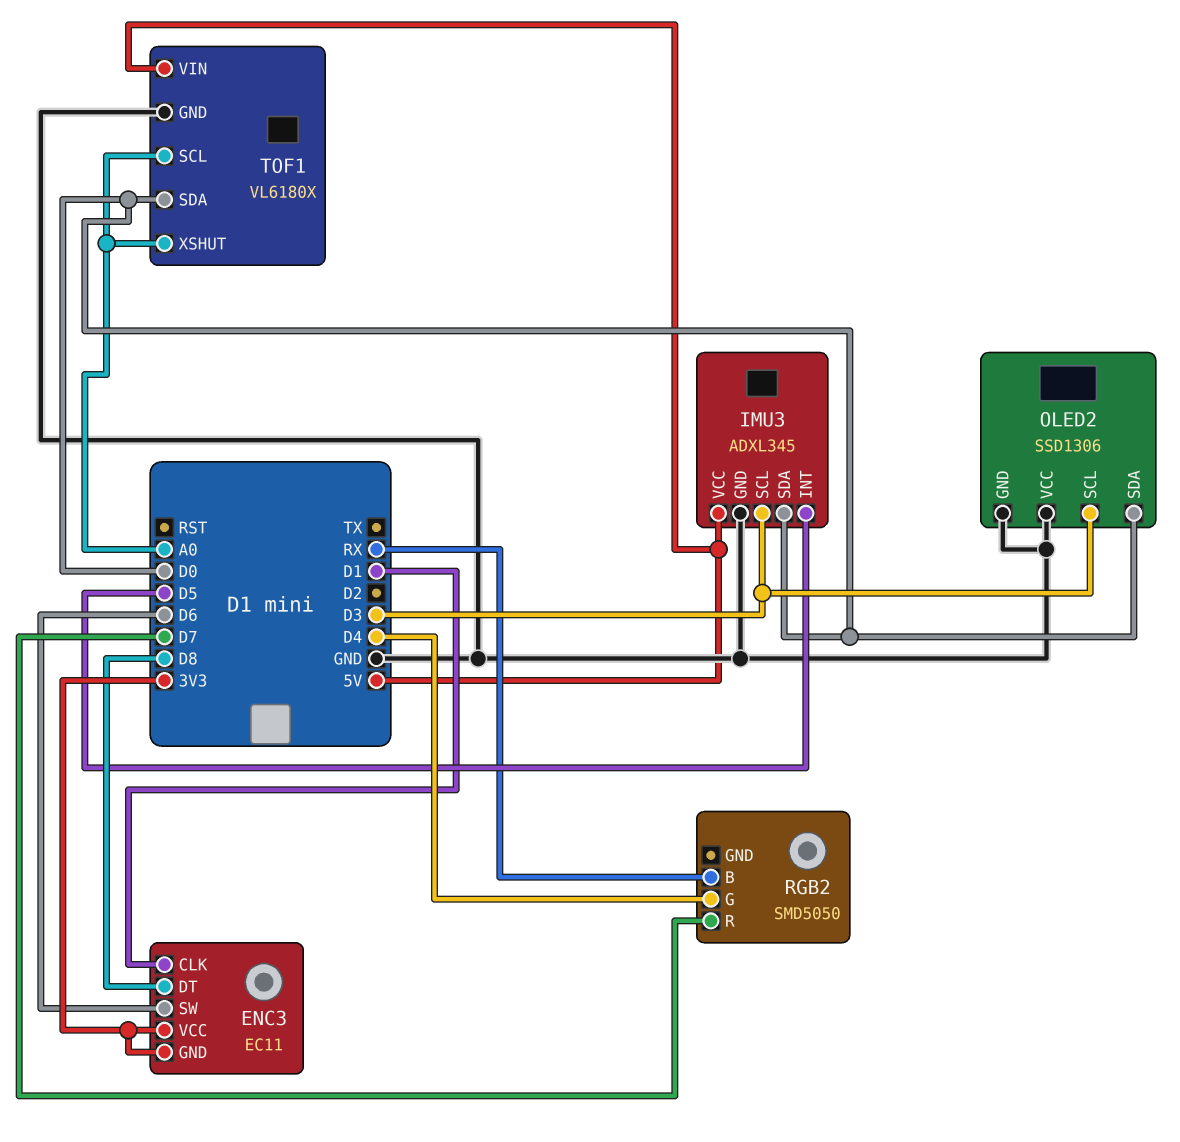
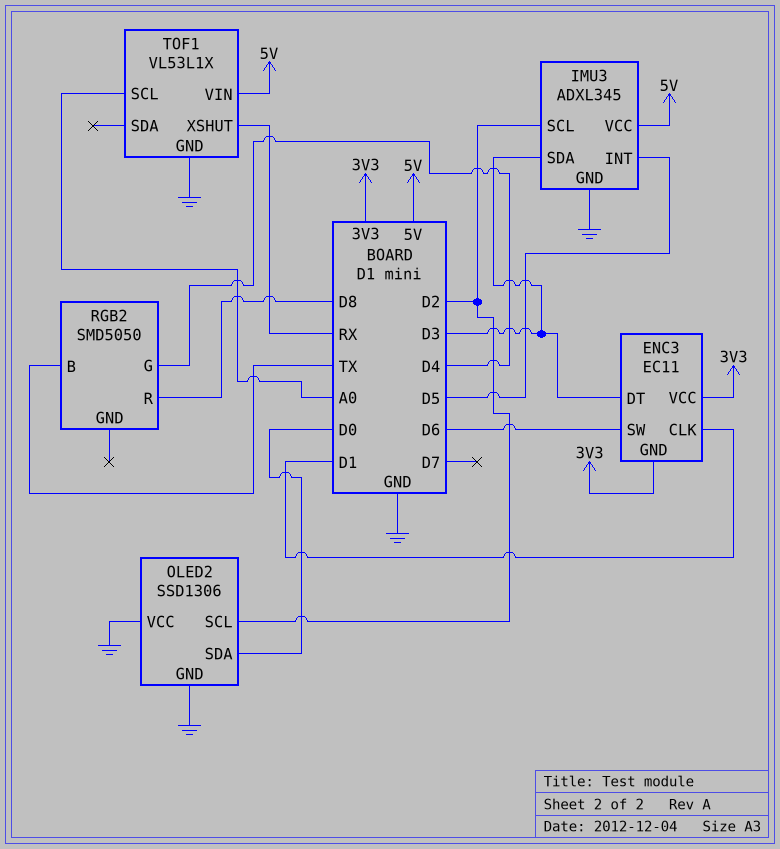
ENC3 pin DT: D8 -> D3
IMU3 pin SCL: D3 -> D2
IMU3 pin SDA: D0 -> D3
OLED2 pin SCL: D3 -> D2
RGB2 pin B: RX -> TX
RGB2 pin R: D7 -> D8
TOF1: VL6180X -> VL53L1X
TOF1 pin SDA: D0 -> none
TOF1 pin XSHUT: A0 -> RX

